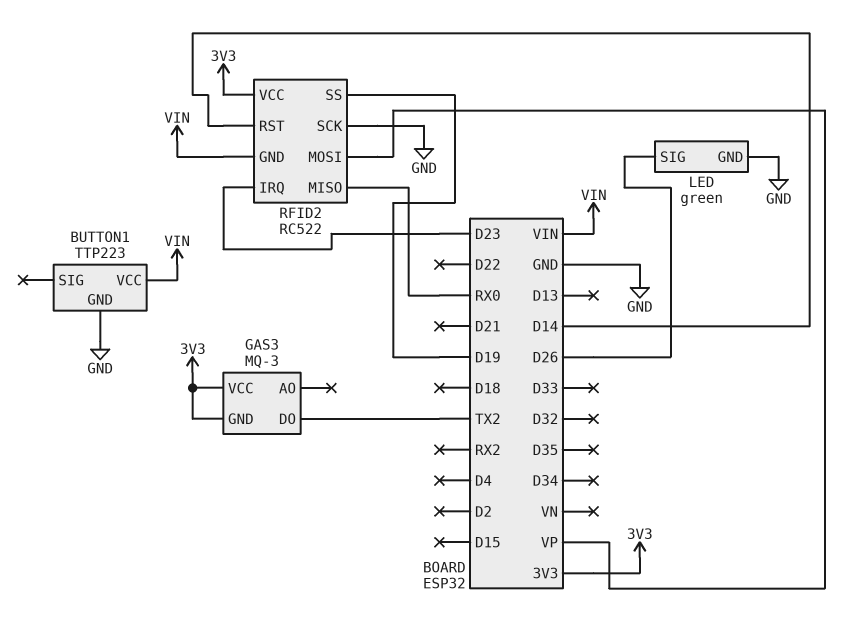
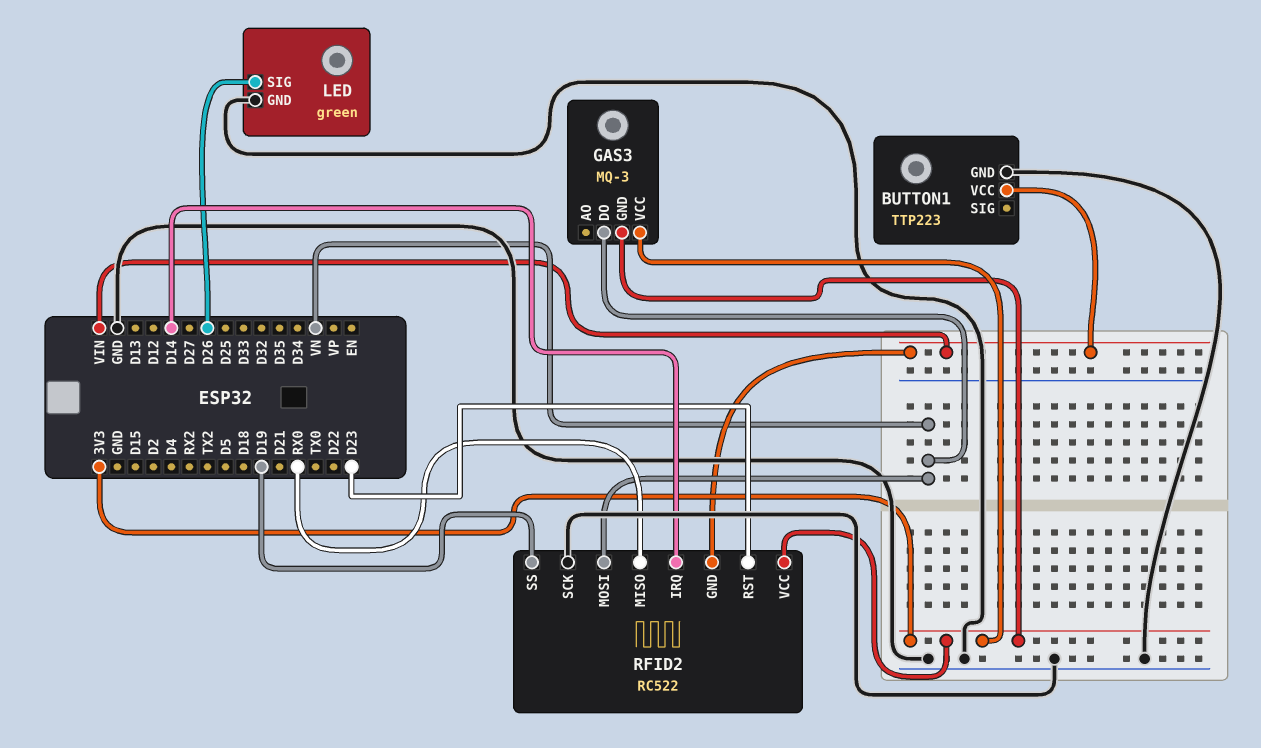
GAS3 pin DO: TX2 -> VN
RFID2 pin IRQ: D23 -> D14
RFID2 pin MOSI: VP -> VN
RFID2 pin RST: D14 -> D23

